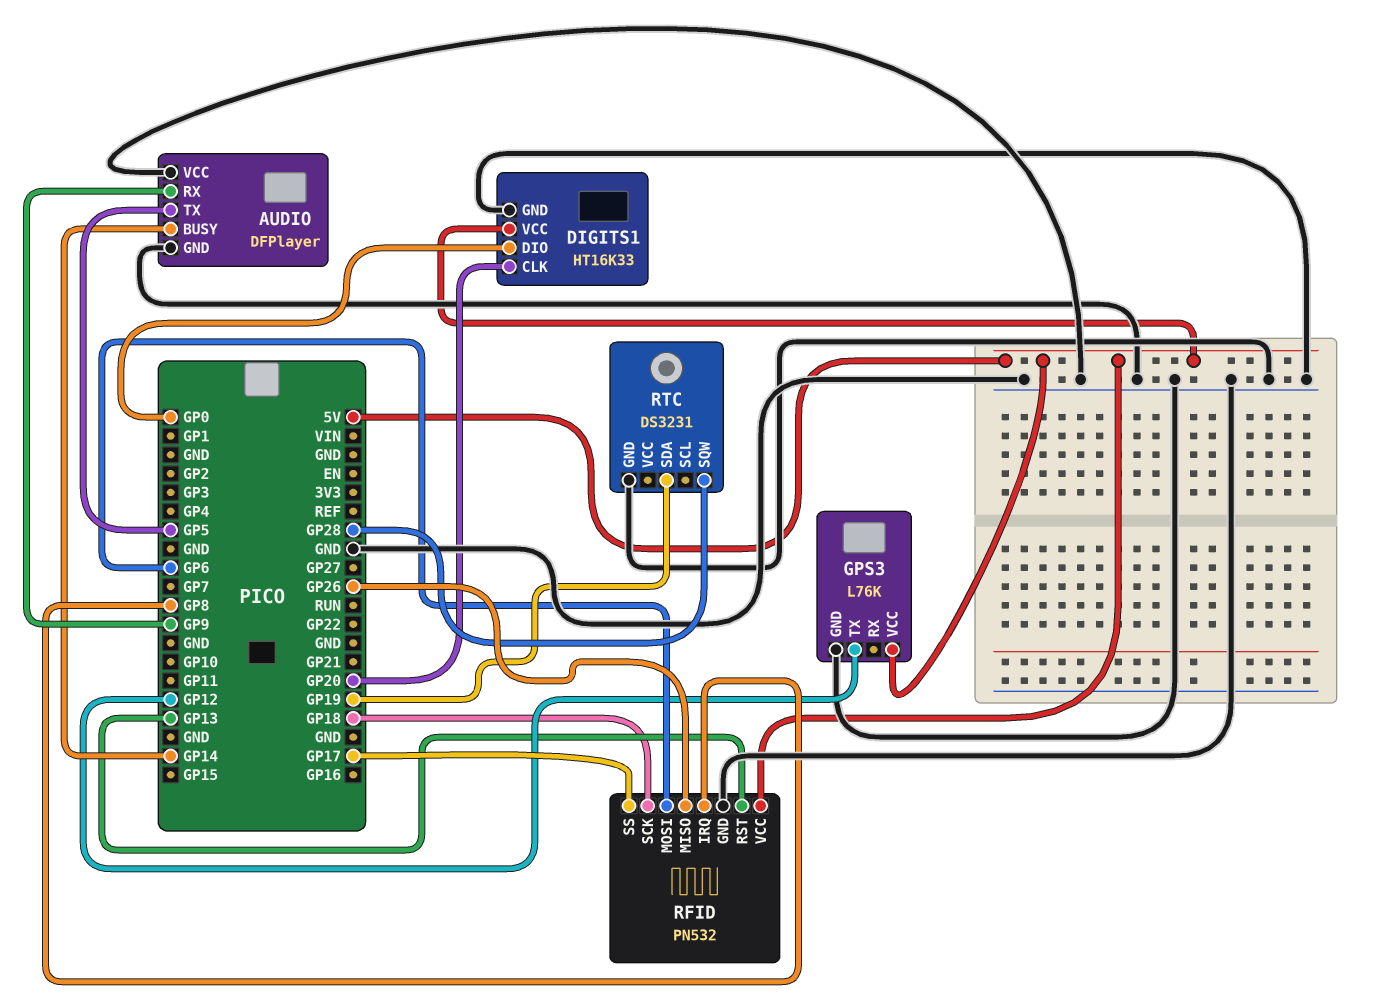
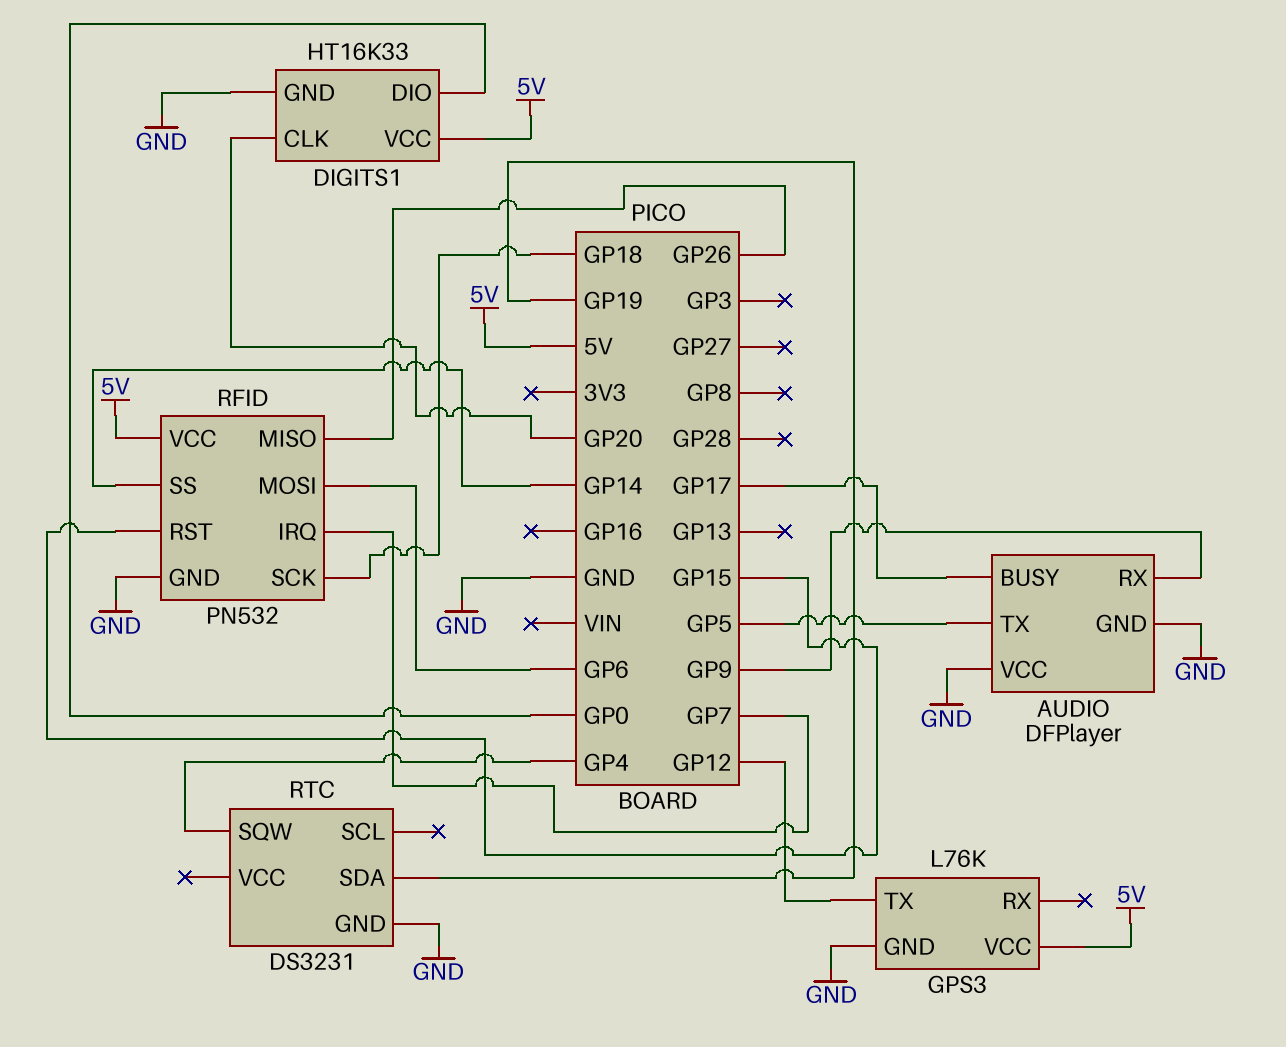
AUDIO pin BUSY: GP14 -> GP17
RFID pin IRQ: GP8 -> GP7
RFID pin RST: GP13 -> GP15
RFID pin SS: GP17 -> GP14
RTC pin SQW: GP28 -> GP4

